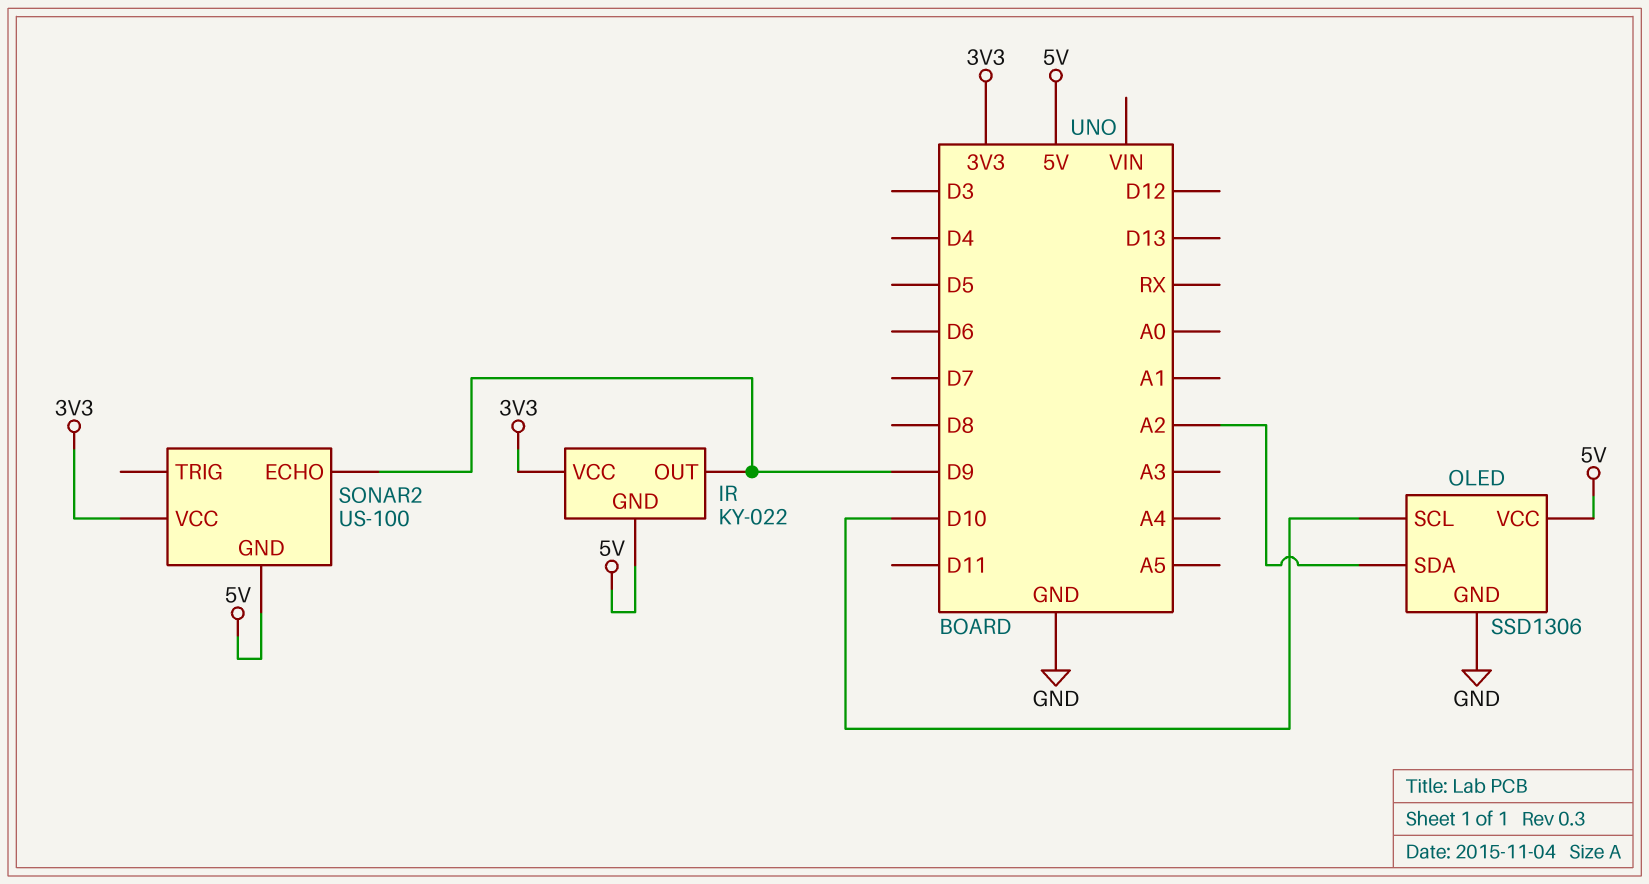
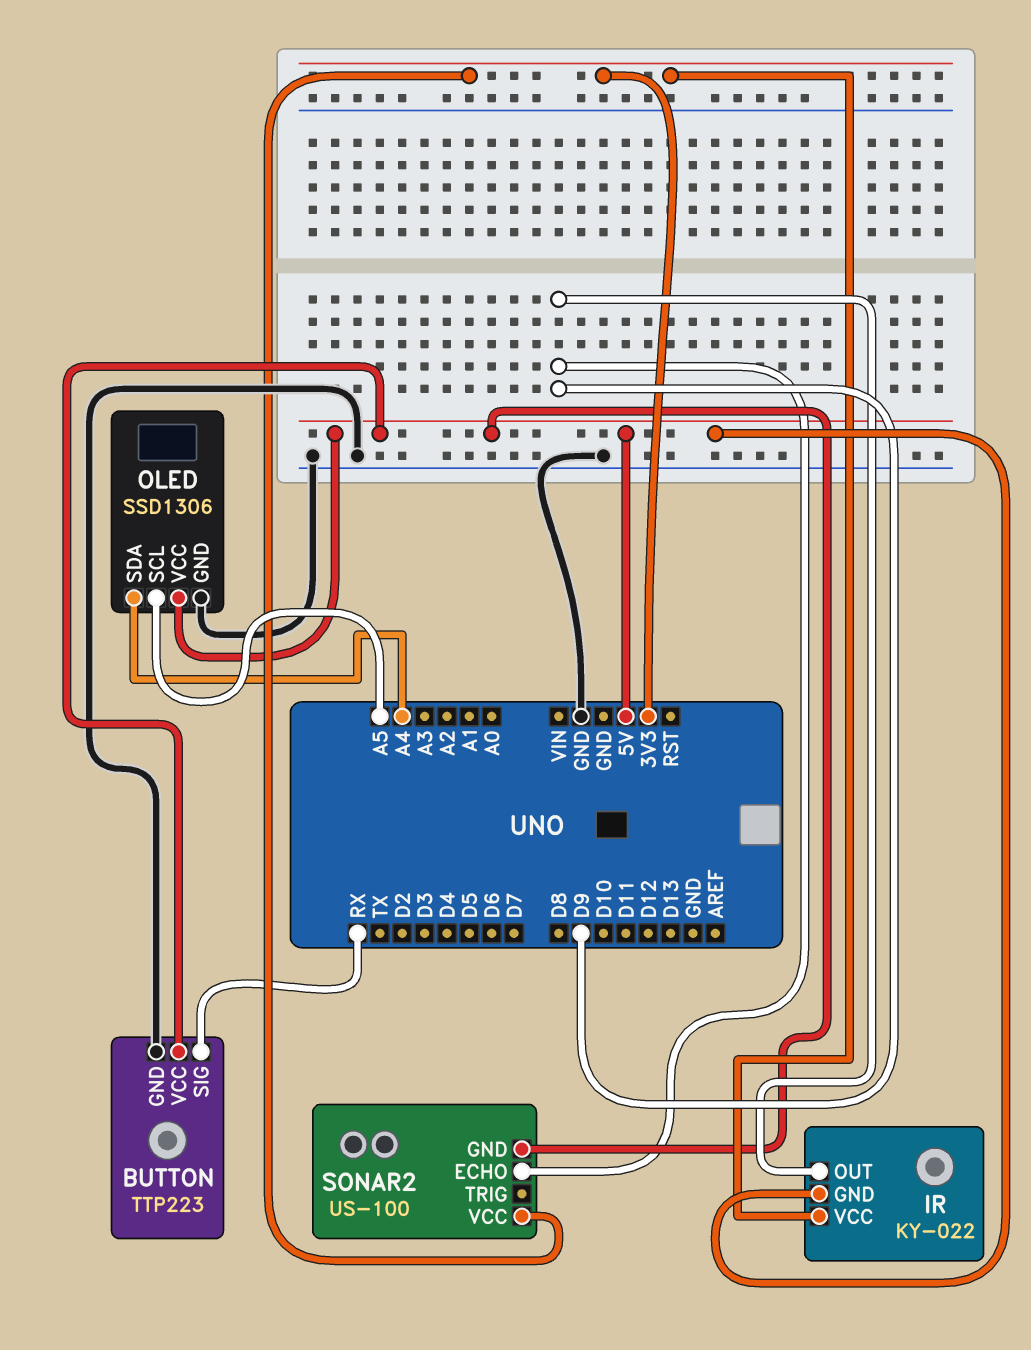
BUTTON: none -> TTP223
BUTTON pin GND: none -> GND
BUTTON pin SIG: none -> RX
BUTTON pin VCC: none -> 5V
OLED pin SCL: D10 -> A5
OLED pin SDA: A2 -> A4

